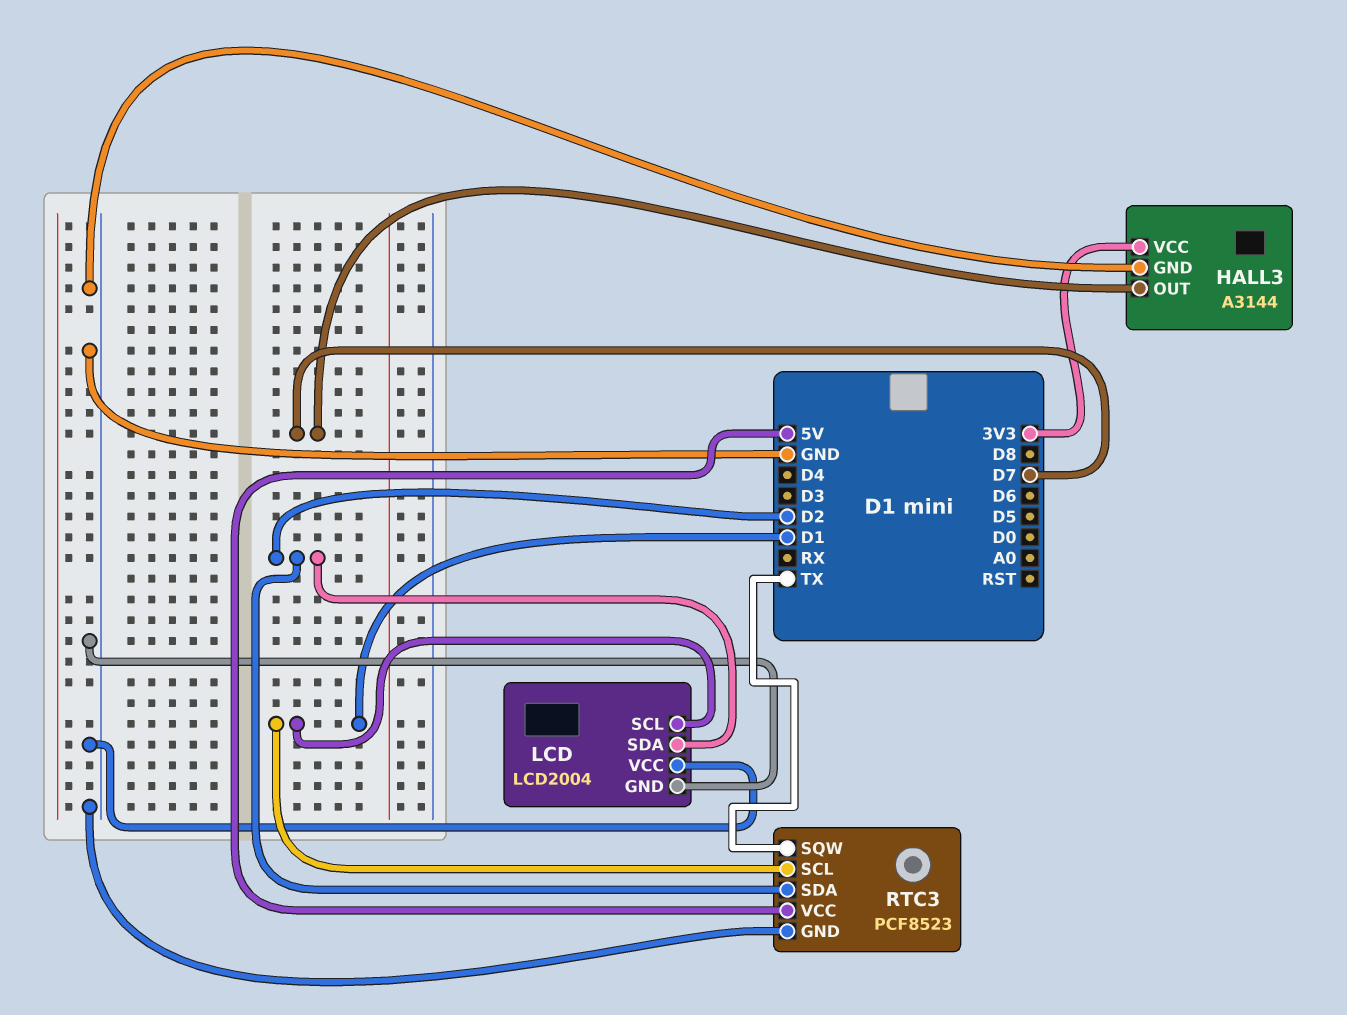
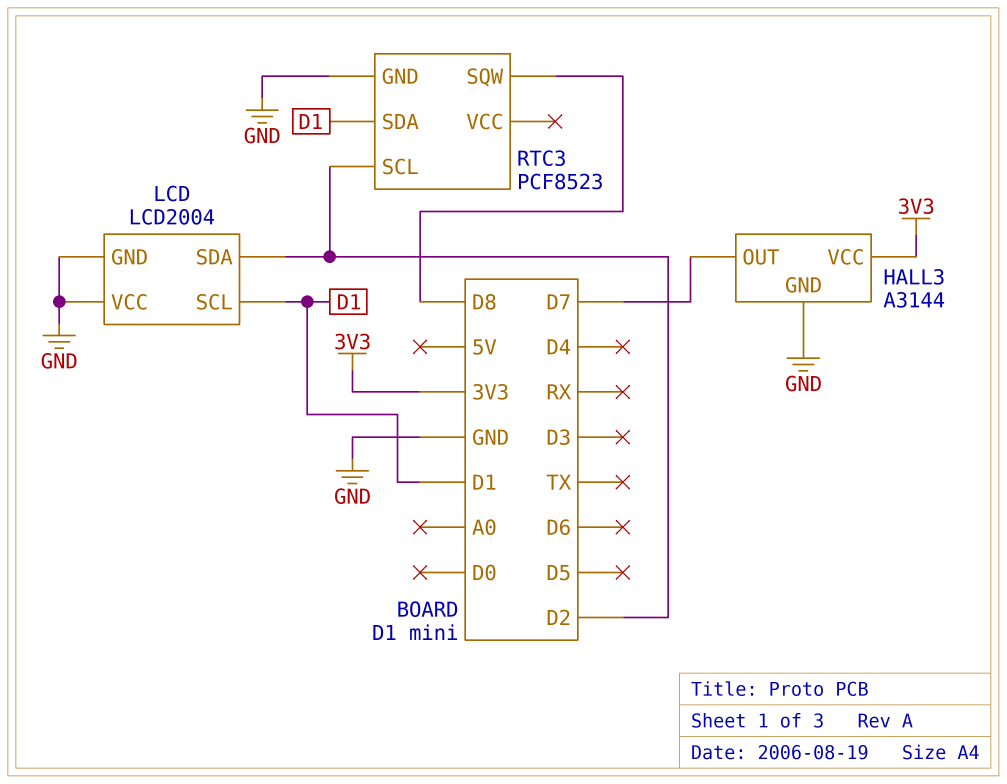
RTC3 pin SCL: D1 -> D2
RTC3 pin SDA: D2 -> D1
RTC3 pin SQW: TX -> D8
RTC3 pin VCC: 5V -> none

